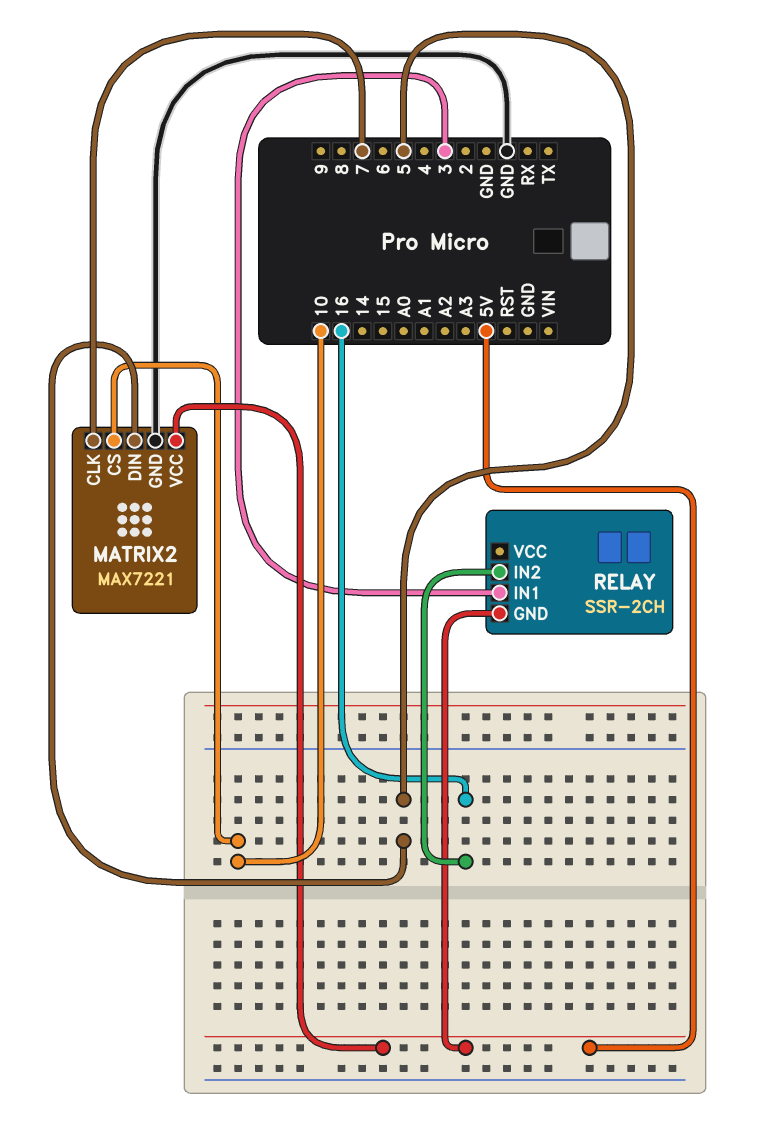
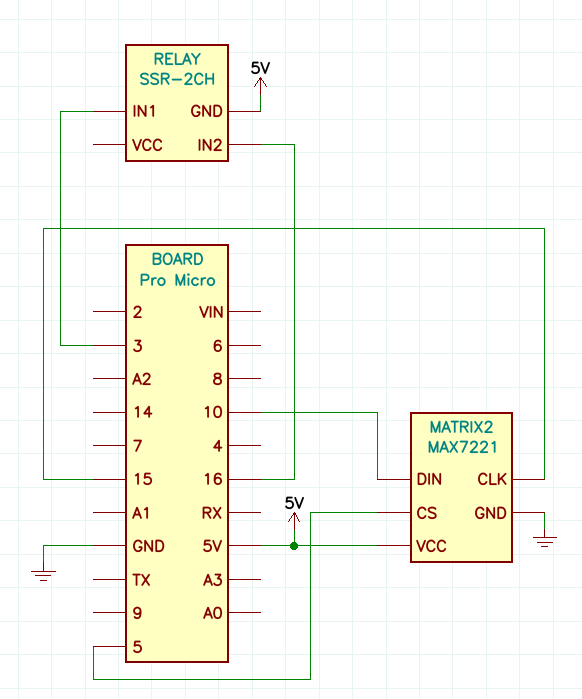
MATRIX2 pin CLK: 7 -> 15
MATRIX2 pin CS: 10 -> 5
MATRIX2 pin DIN: 5 -> 10

